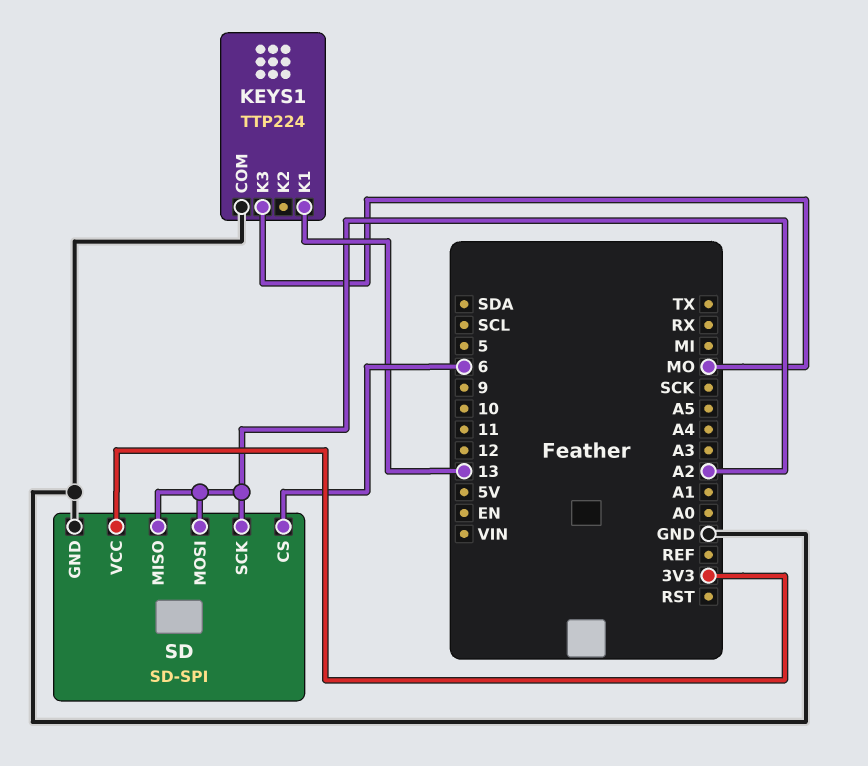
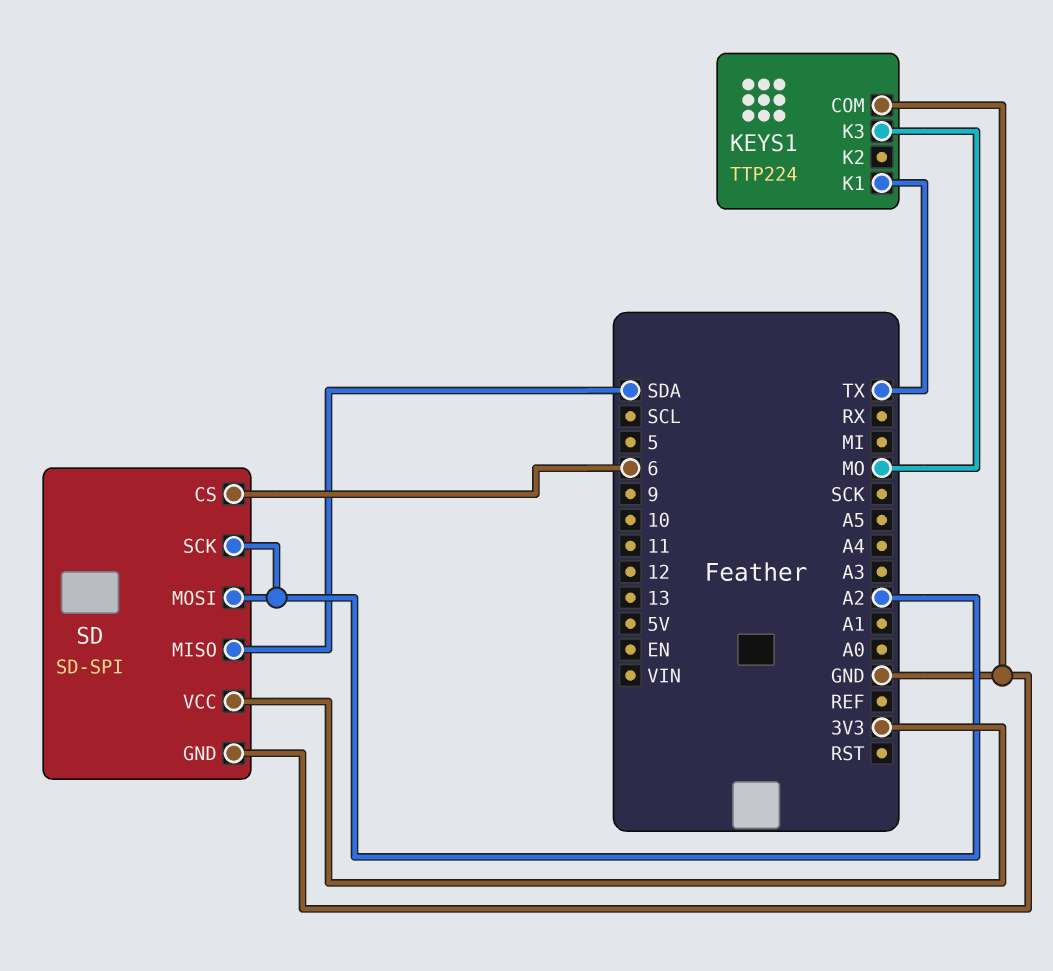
KEYS1 pin K1: 13 -> TX
SD pin MISO: A2 -> SDA

